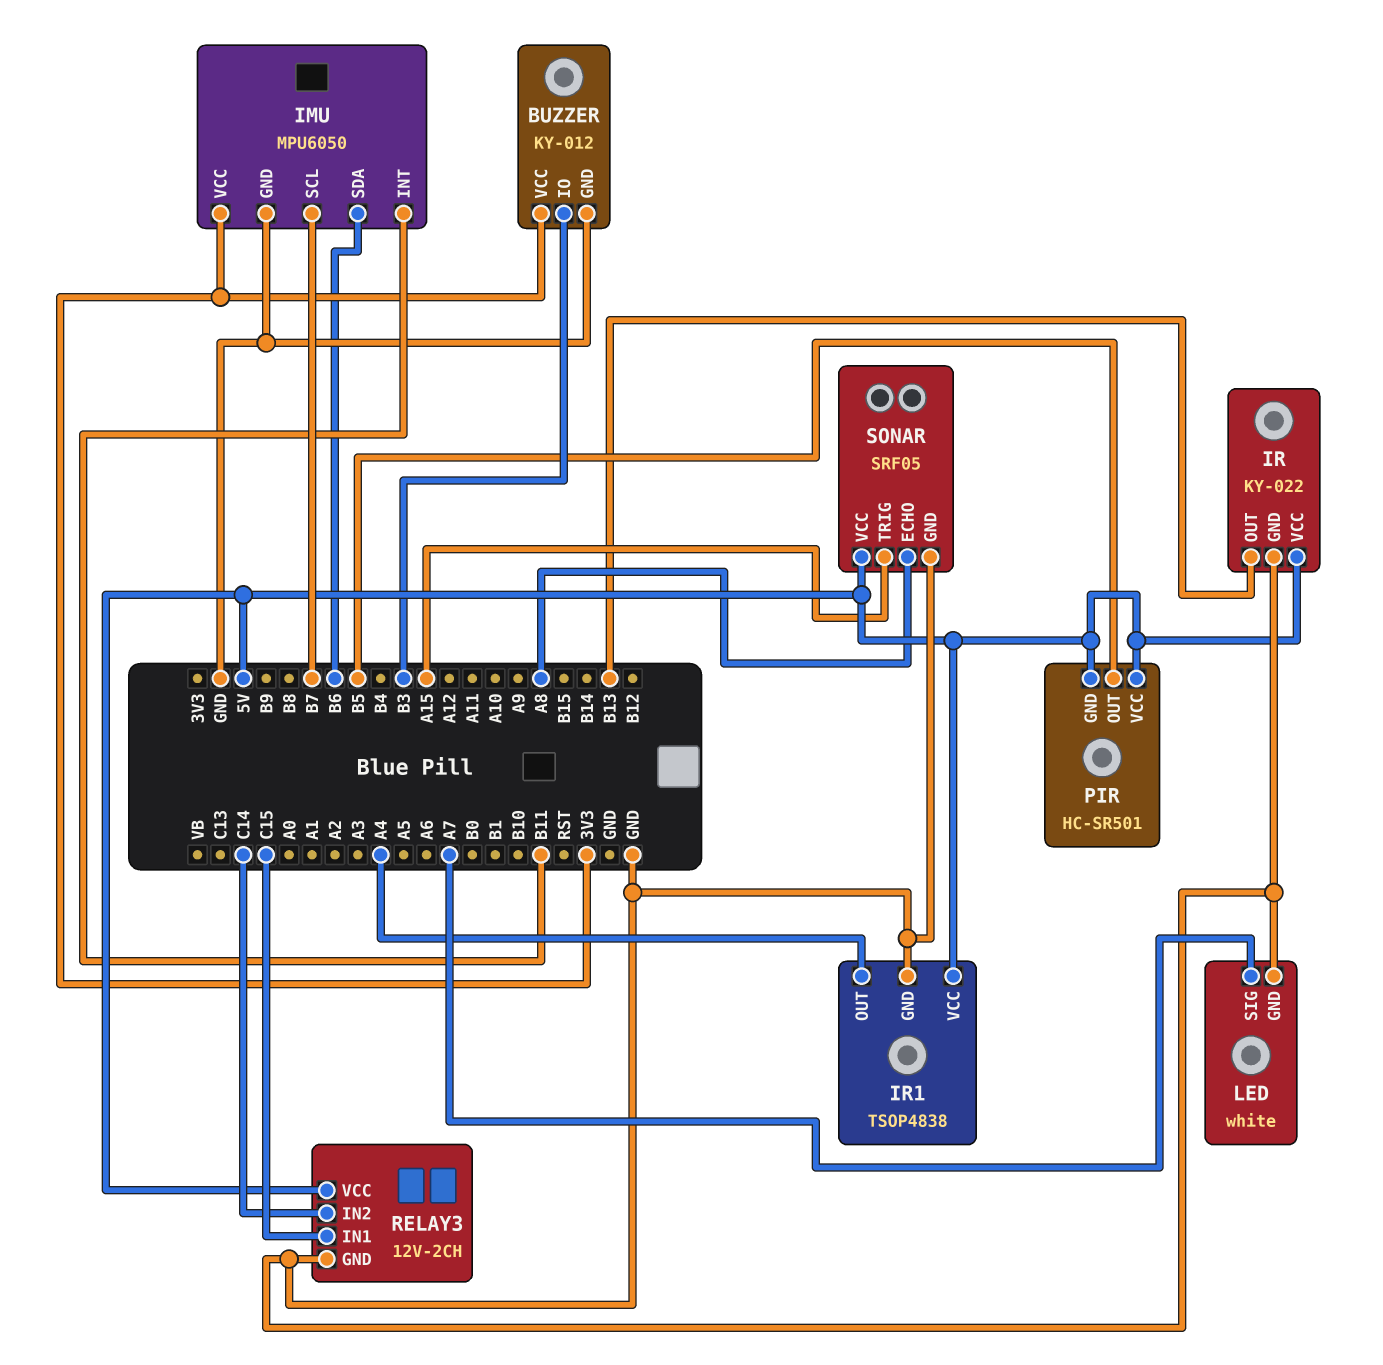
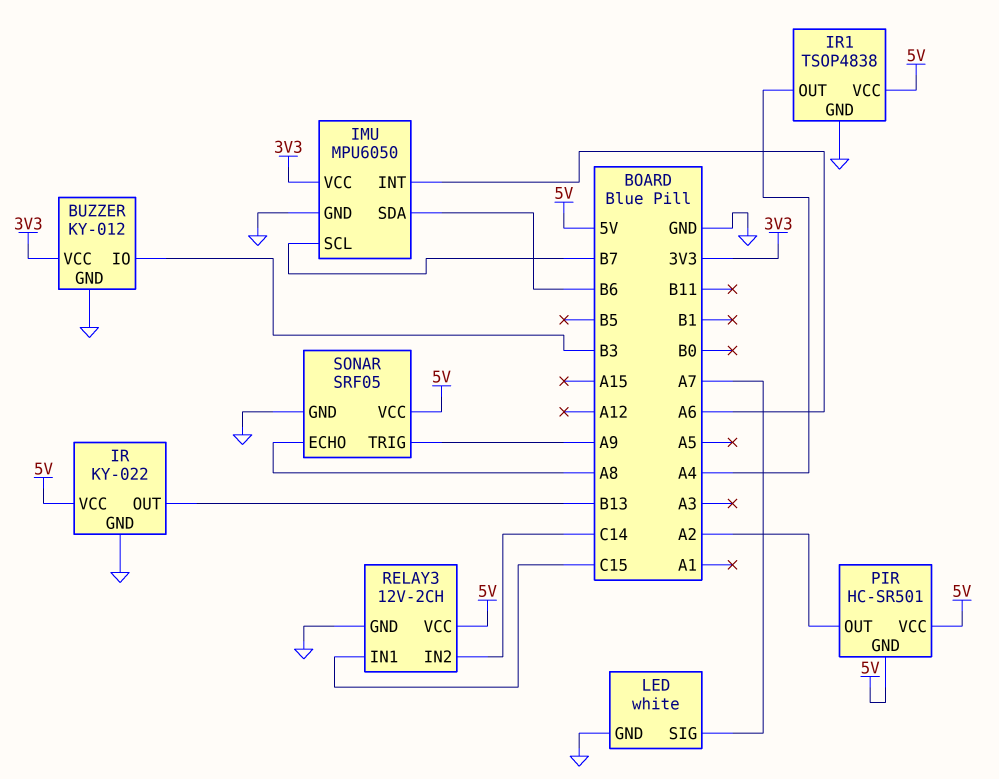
IMU pin INT: B11 -> A6
PIR pin OUT: B5 -> A2
SONAR pin TRIG: A15 -> A9

